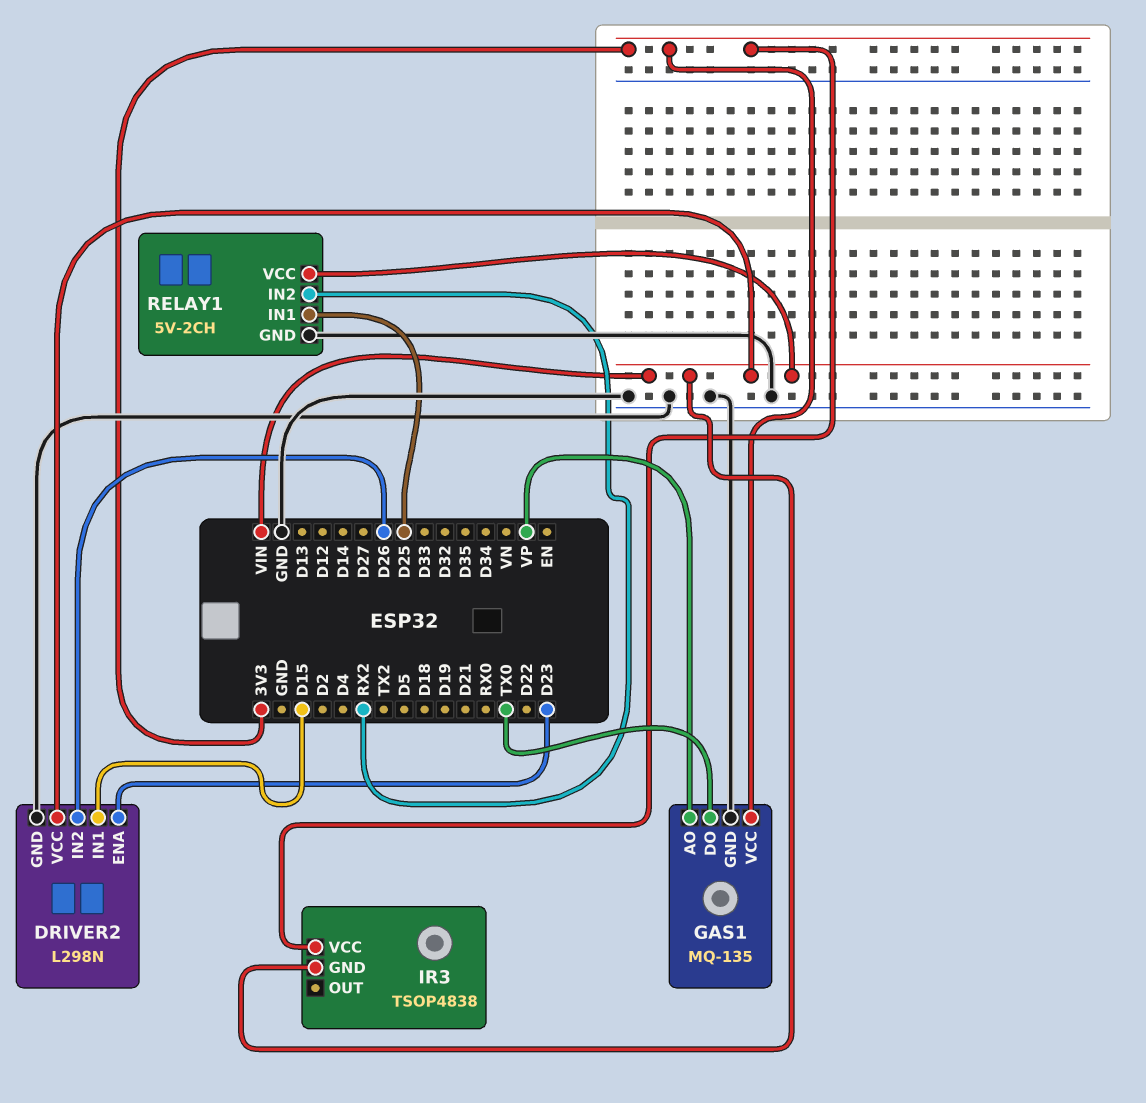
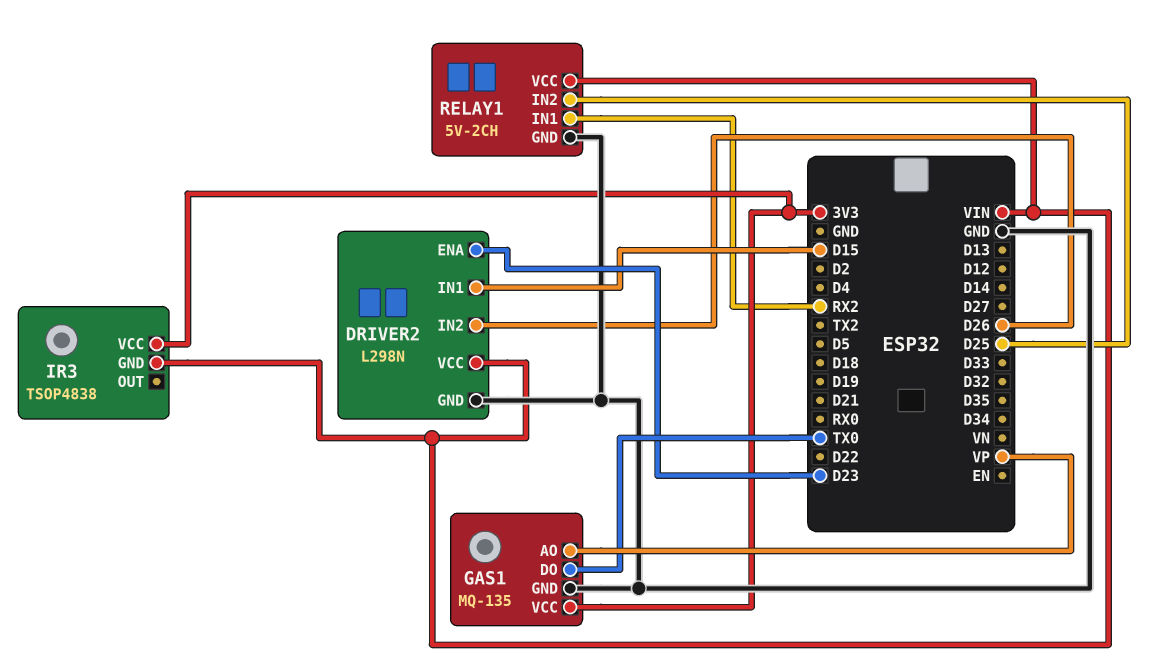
RELAY1 pin IN1: D25 -> RX2
RELAY1 pin IN2: RX2 -> D25

